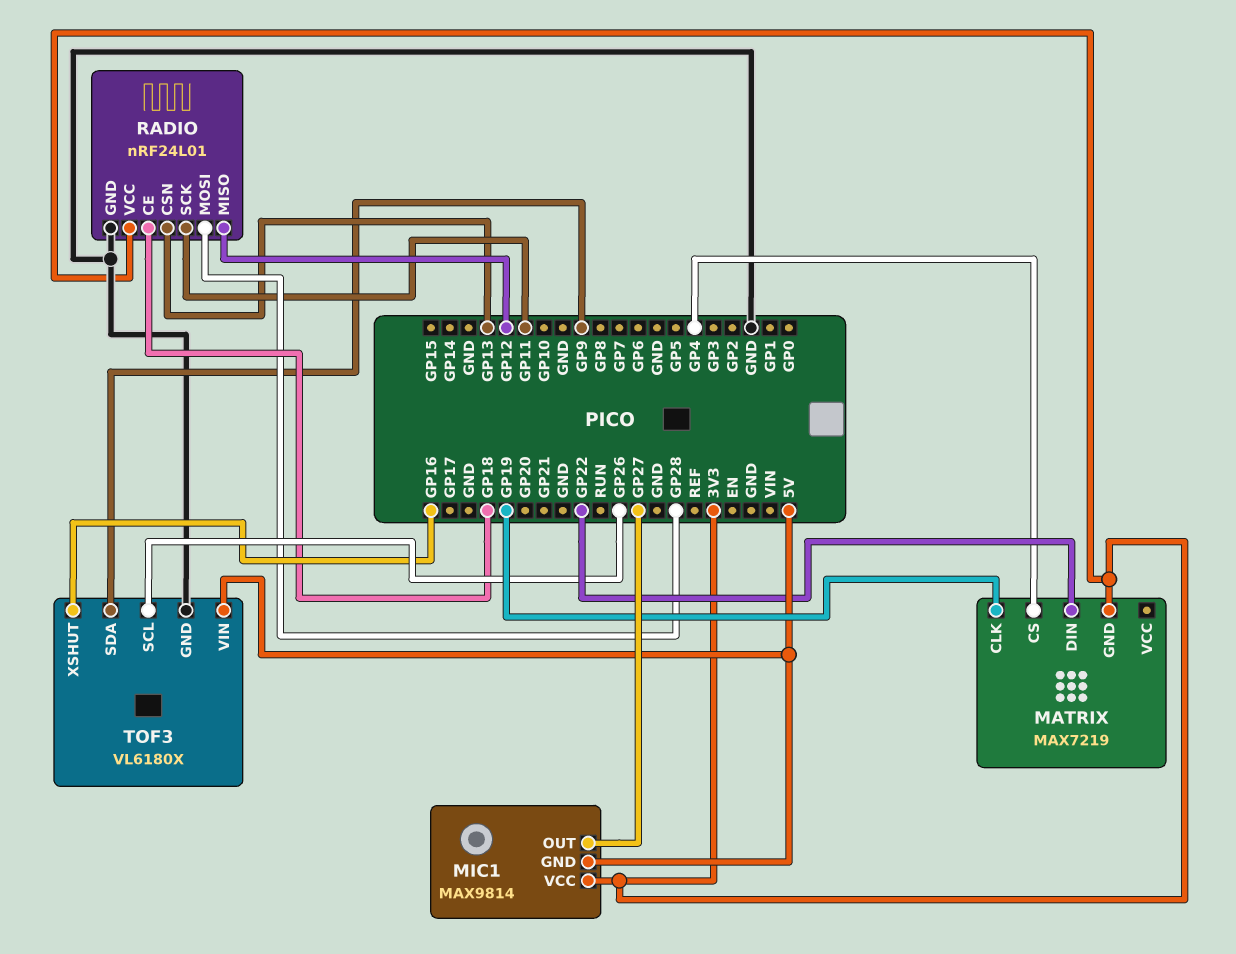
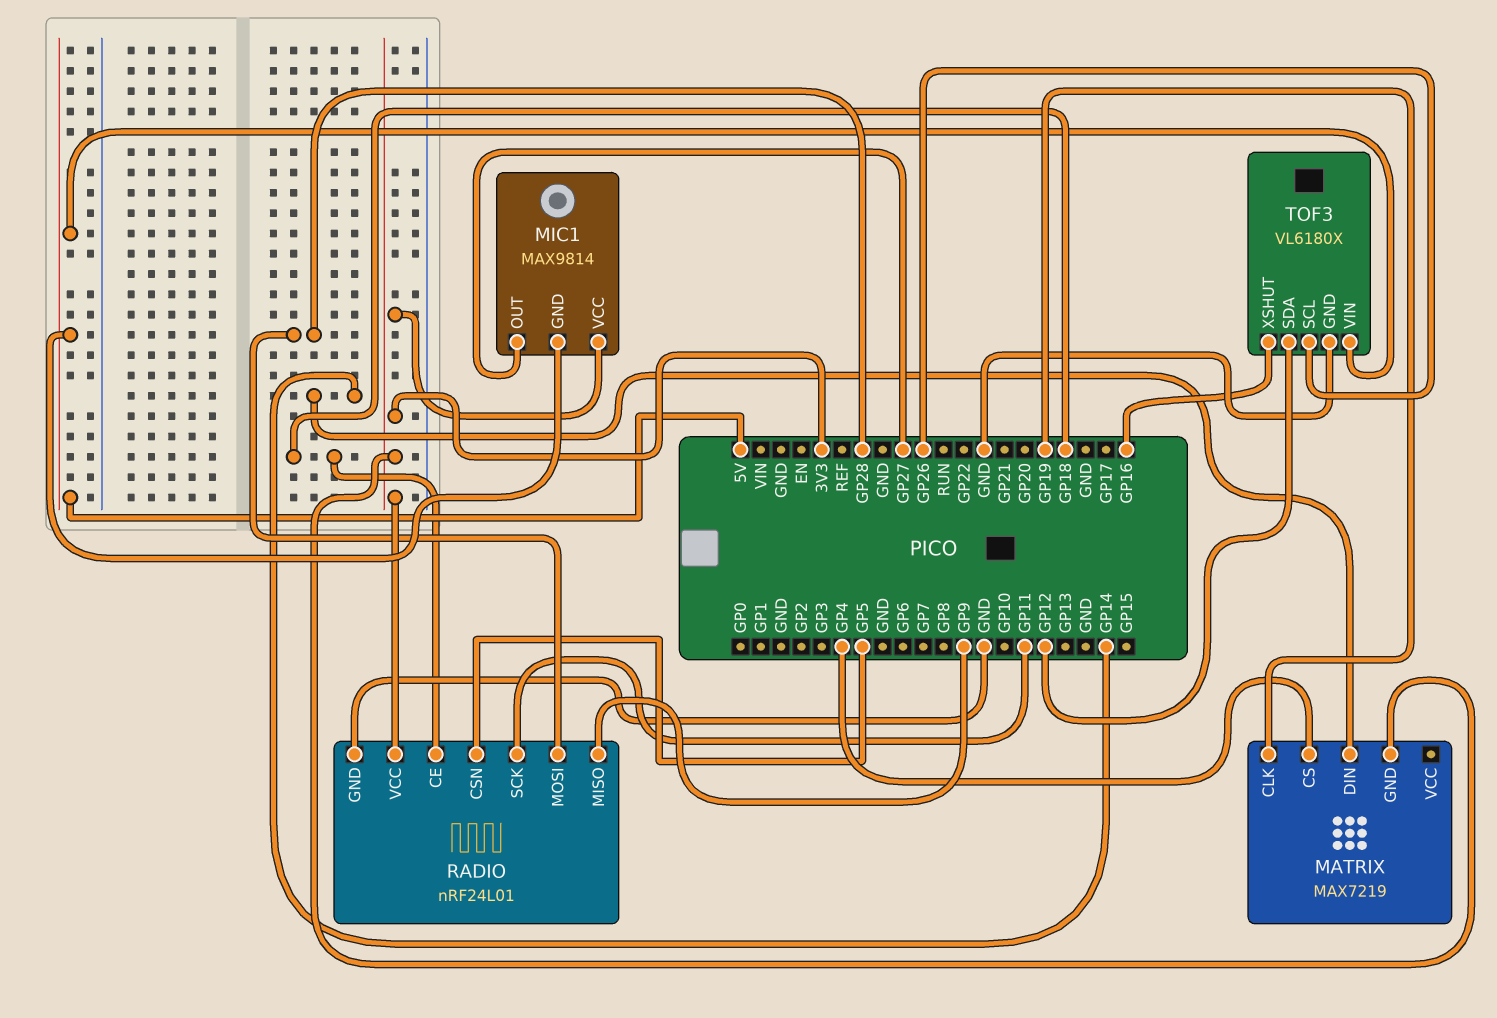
MATRIX pin DIN: GP22 -> GP14
RADIO pin CSN: GP13 -> GP5
RADIO pin MISO: GP12 -> GP9
TOF3 pin SDA: GP9 -> GP12

